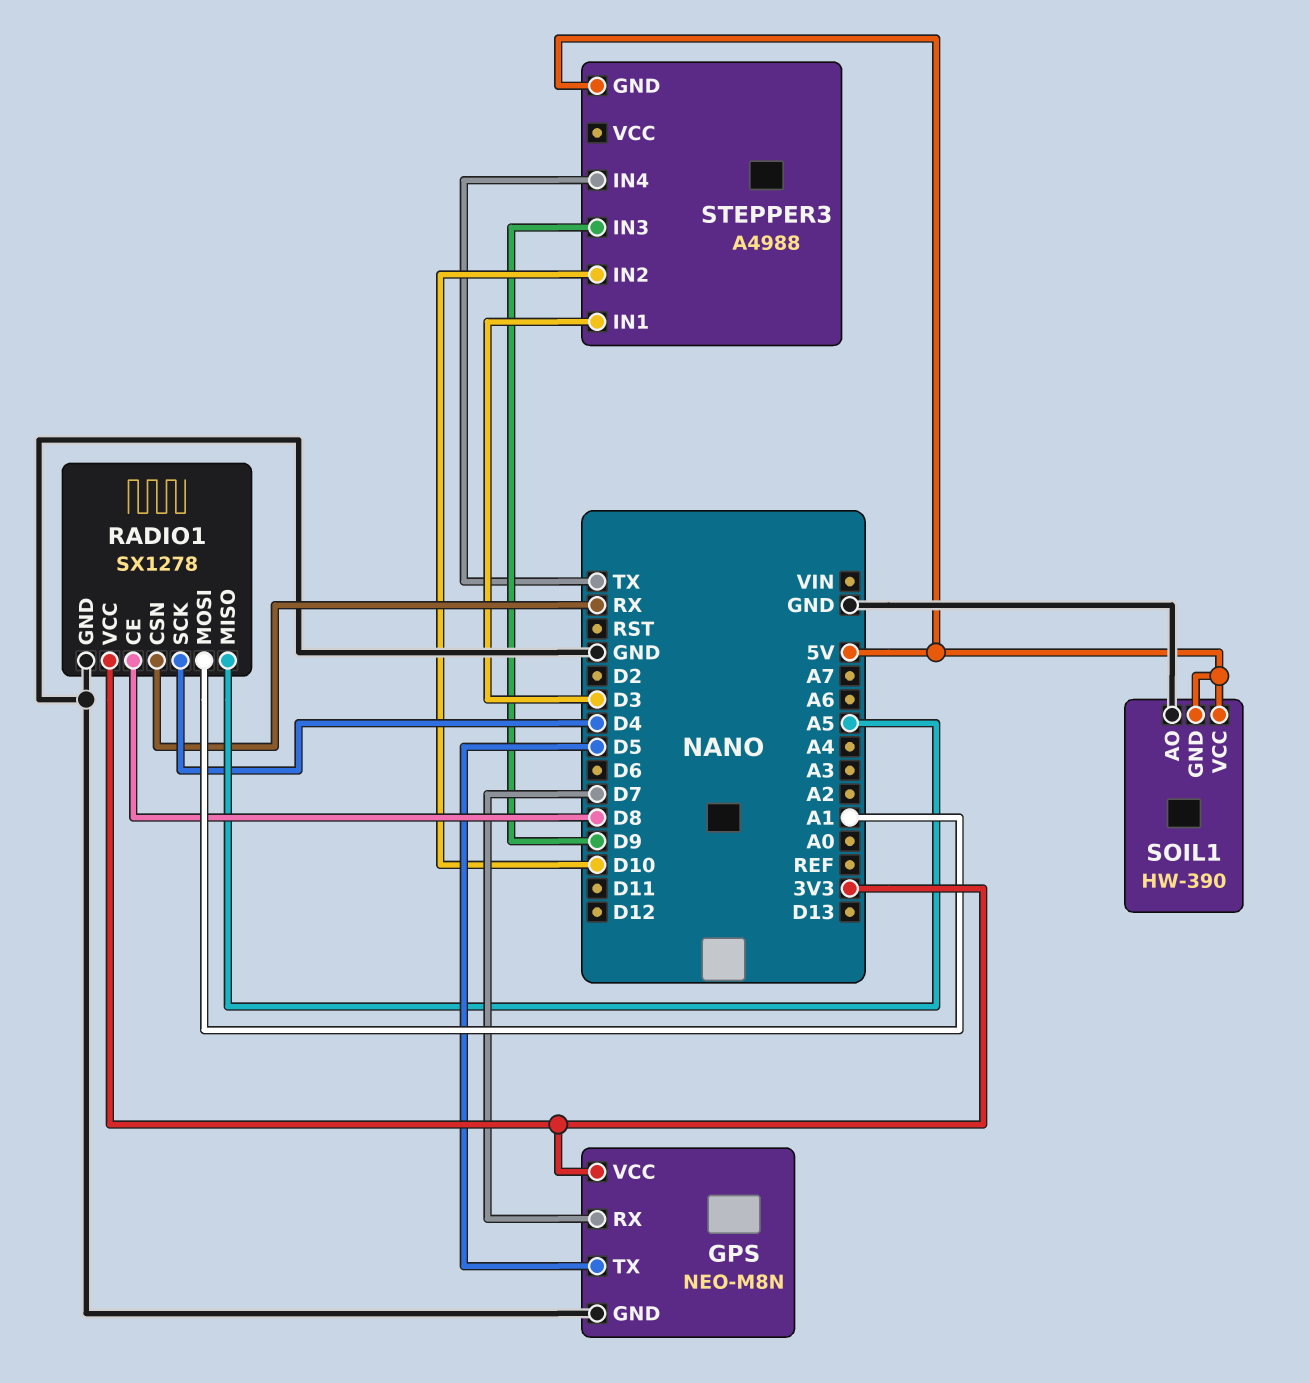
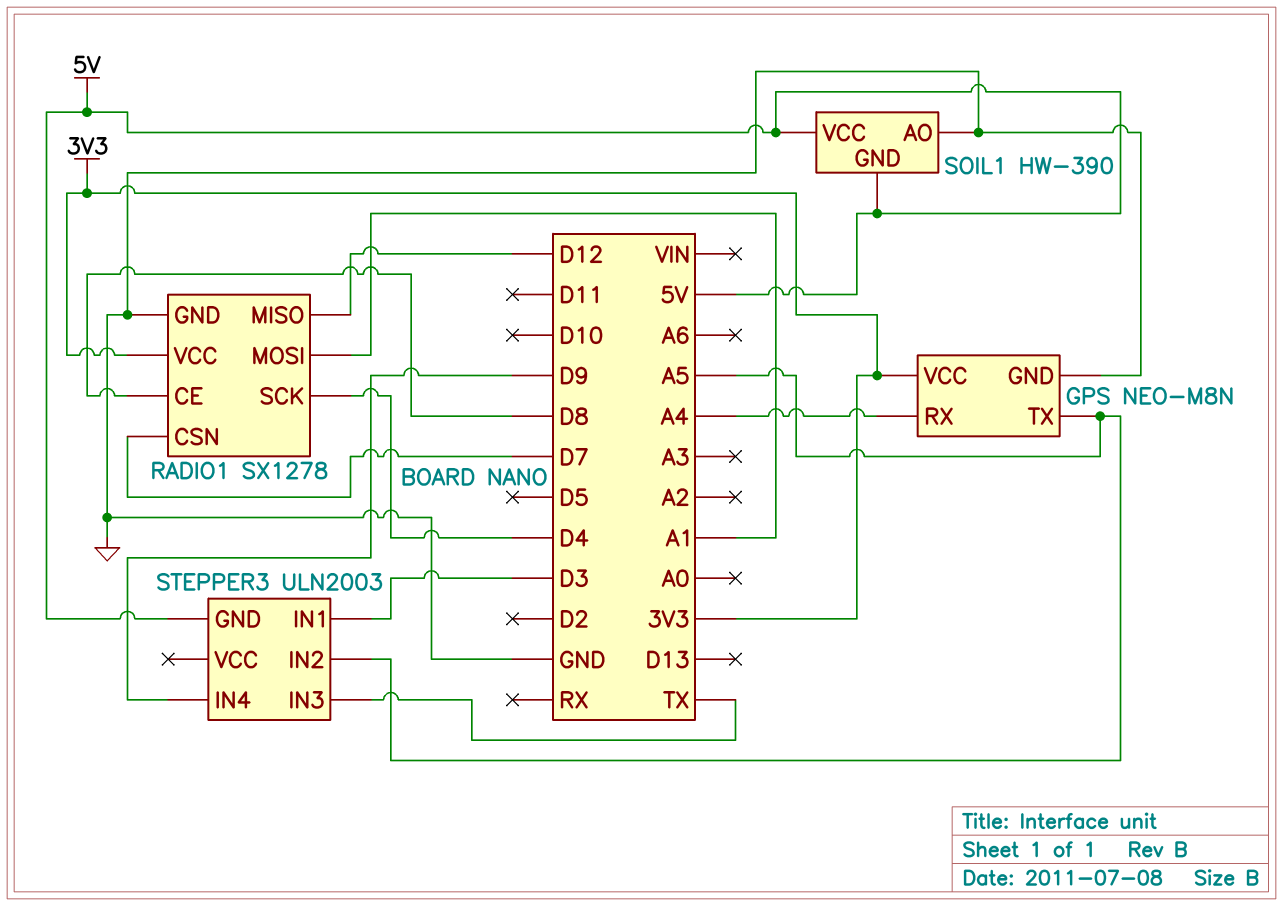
GPS pin RX: D7 -> A4
GPS pin TX: D5 -> A5
RADIO1 pin CSN: RX -> D7
RADIO1 pin MISO: A5 -> D12
STEPPER3: A4988 -> ULN2003
STEPPER3 pin IN2: D10 -> A5
STEPPER3 pin IN3: D9 -> TX
STEPPER3 pin IN4: TX -> D9

